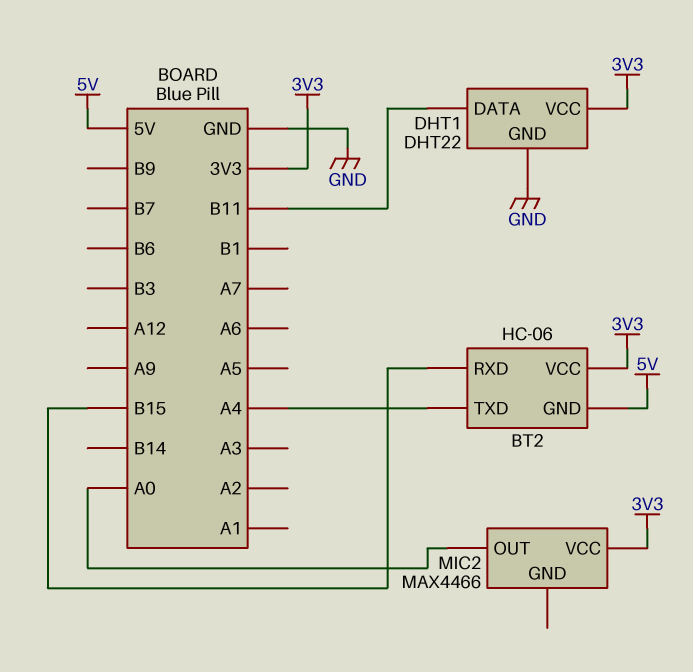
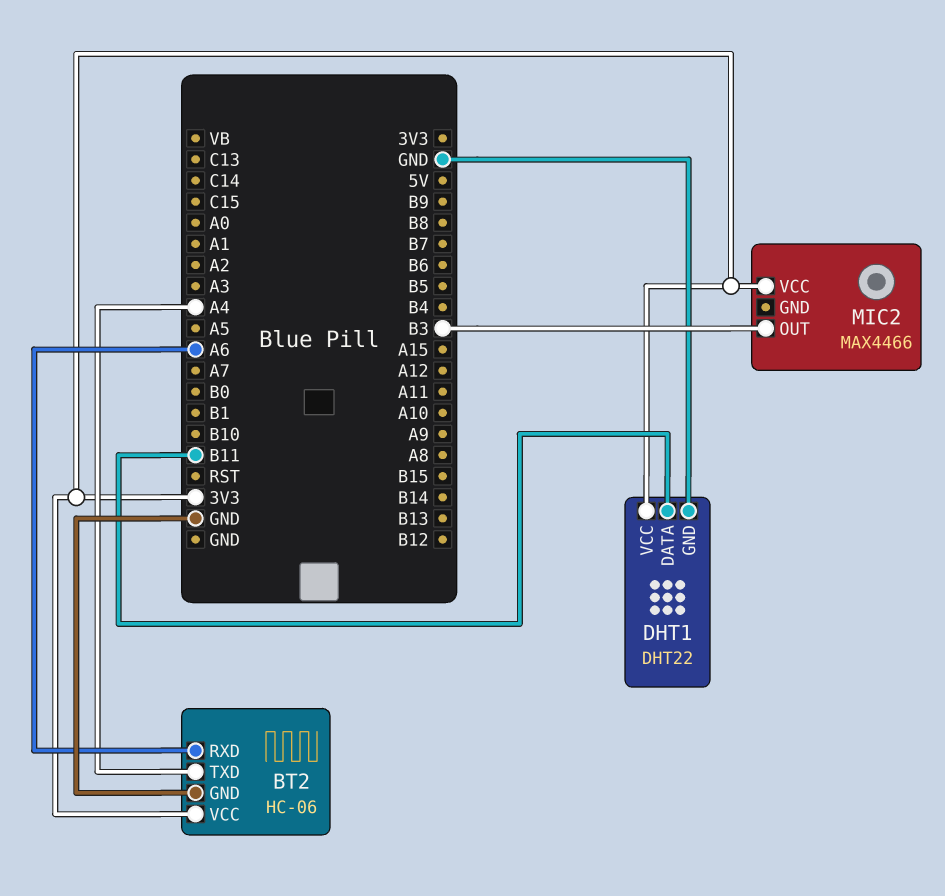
BT2 pin GND: 5V -> GND
BT2 pin RXD: B15 -> A6
MIC2 pin OUT: A0 -> B3

